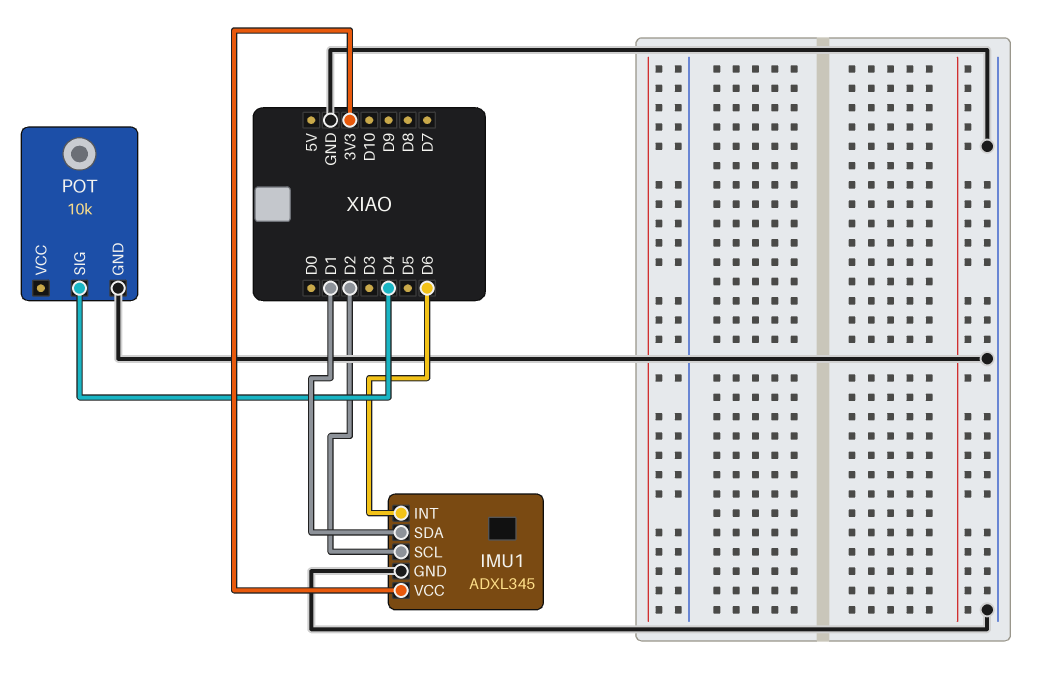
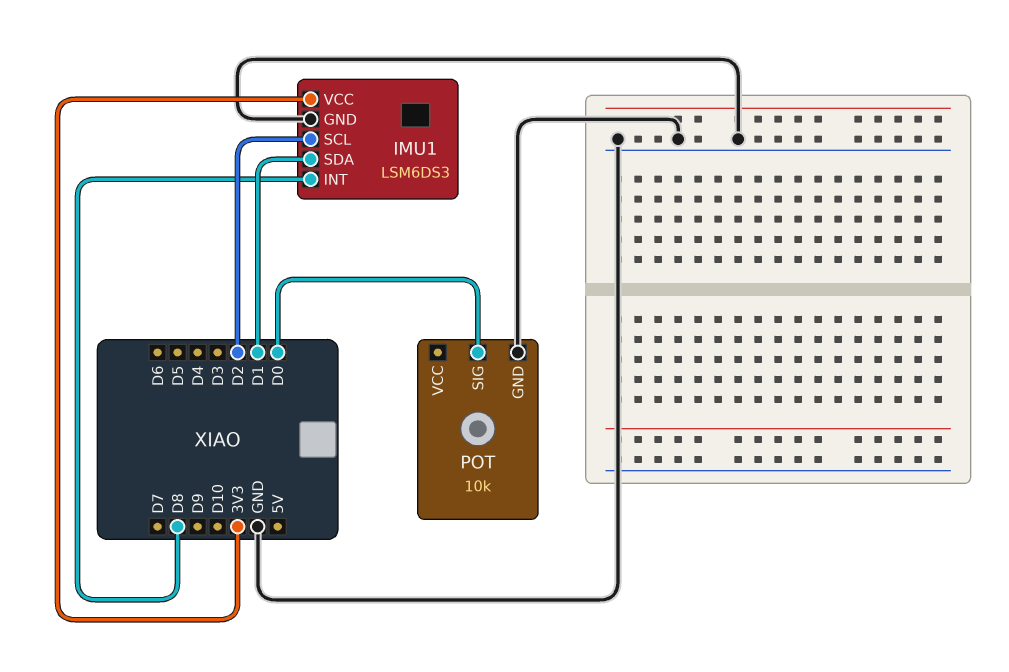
IMU1: ADXL345 -> LSM6DS3
IMU1 pin INT: D6 -> D8
POT pin SIG: D4 -> D0

